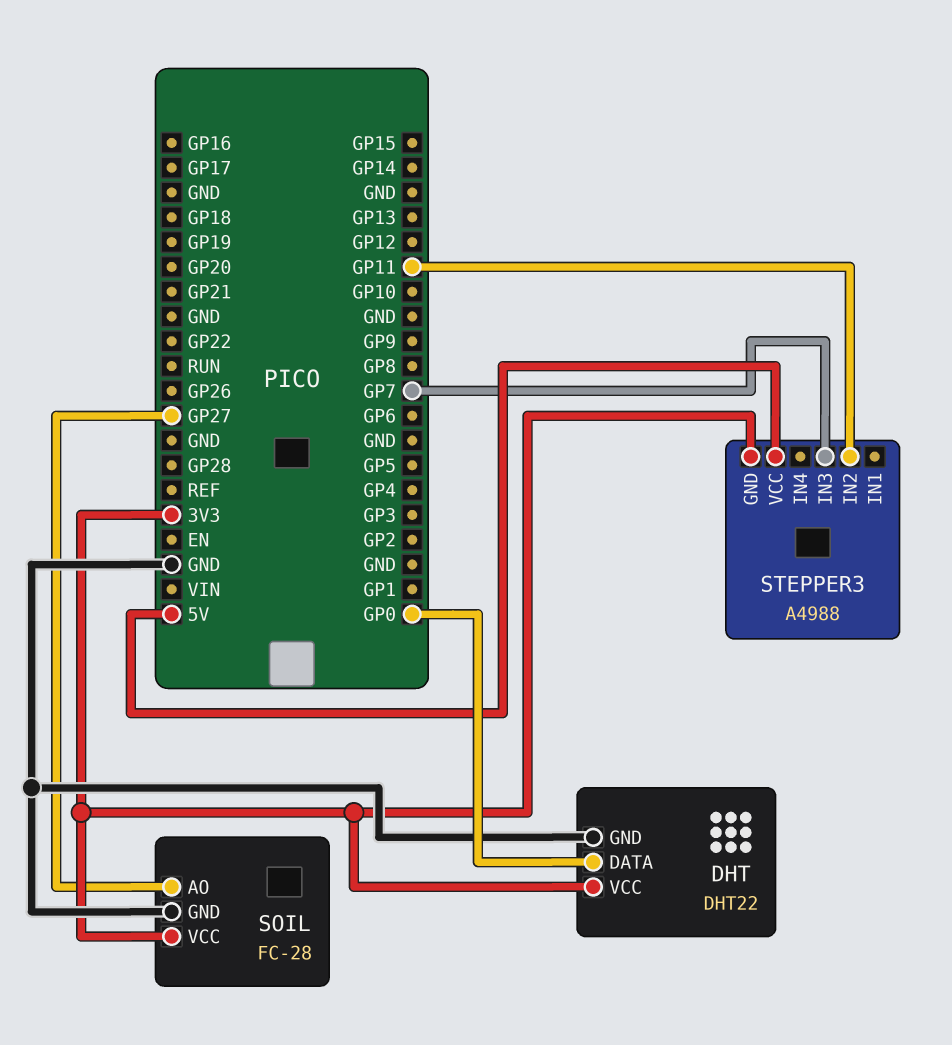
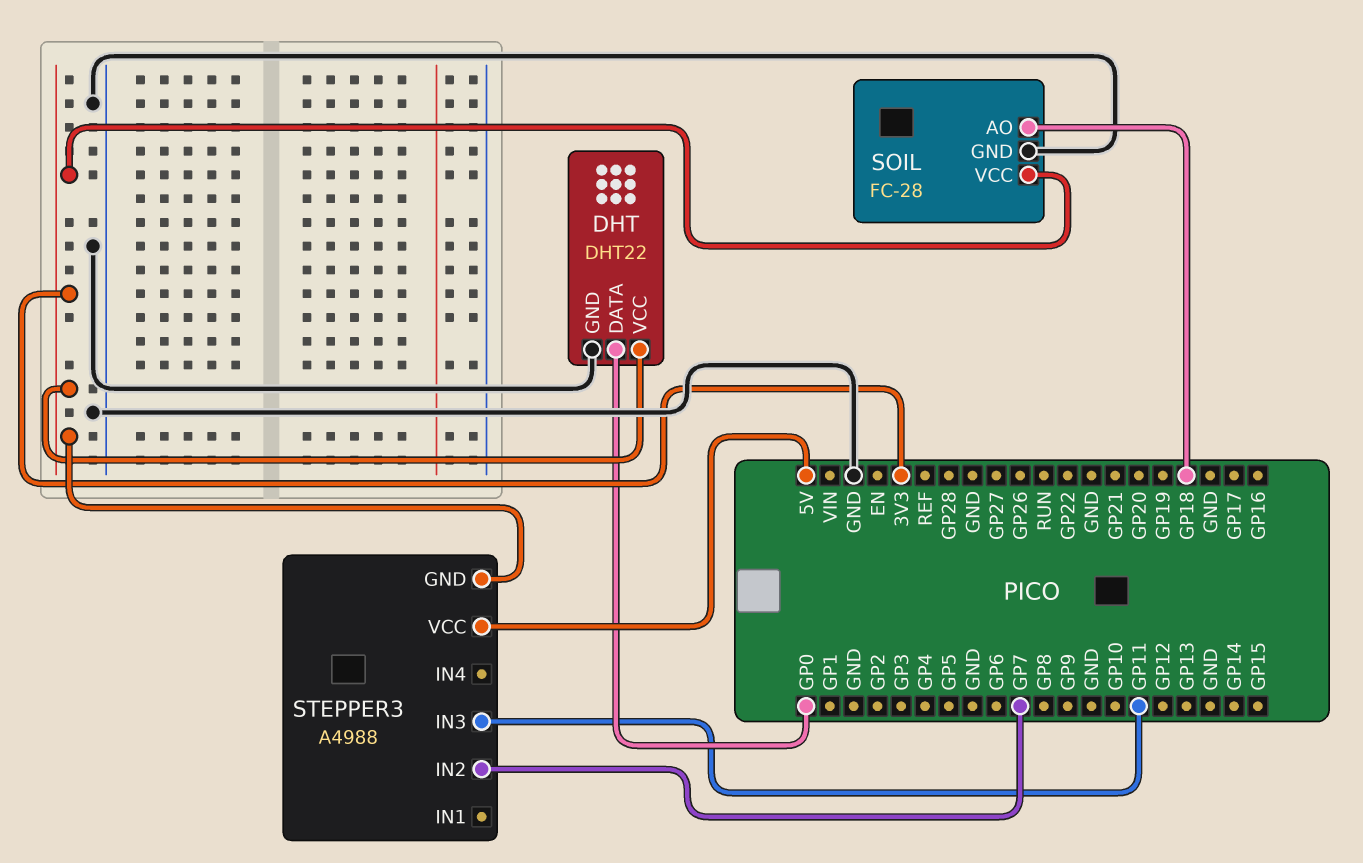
SOIL pin AO: GP27 -> GP18
STEPPER3 pin IN2: GP11 -> GP7
STEPPER3 pin IN3: GP7 -> GP11

